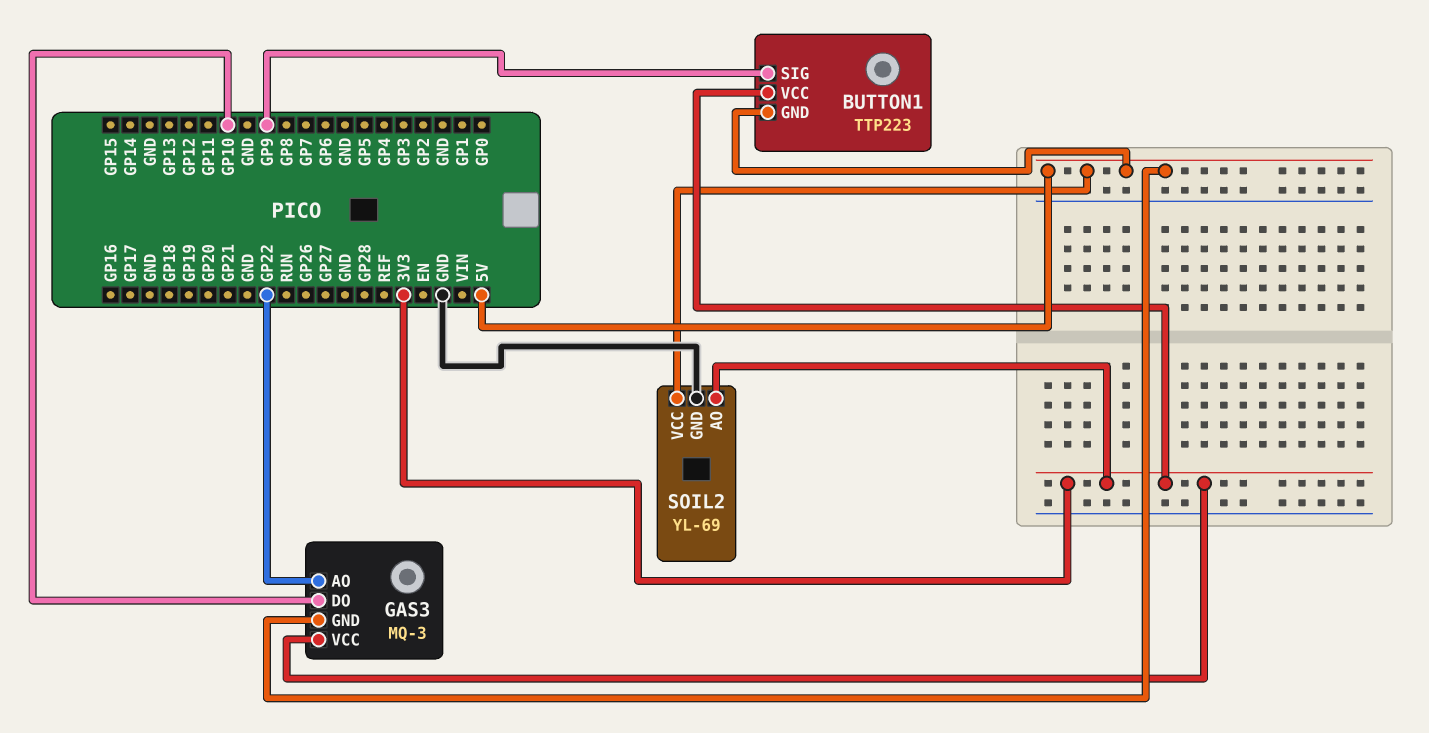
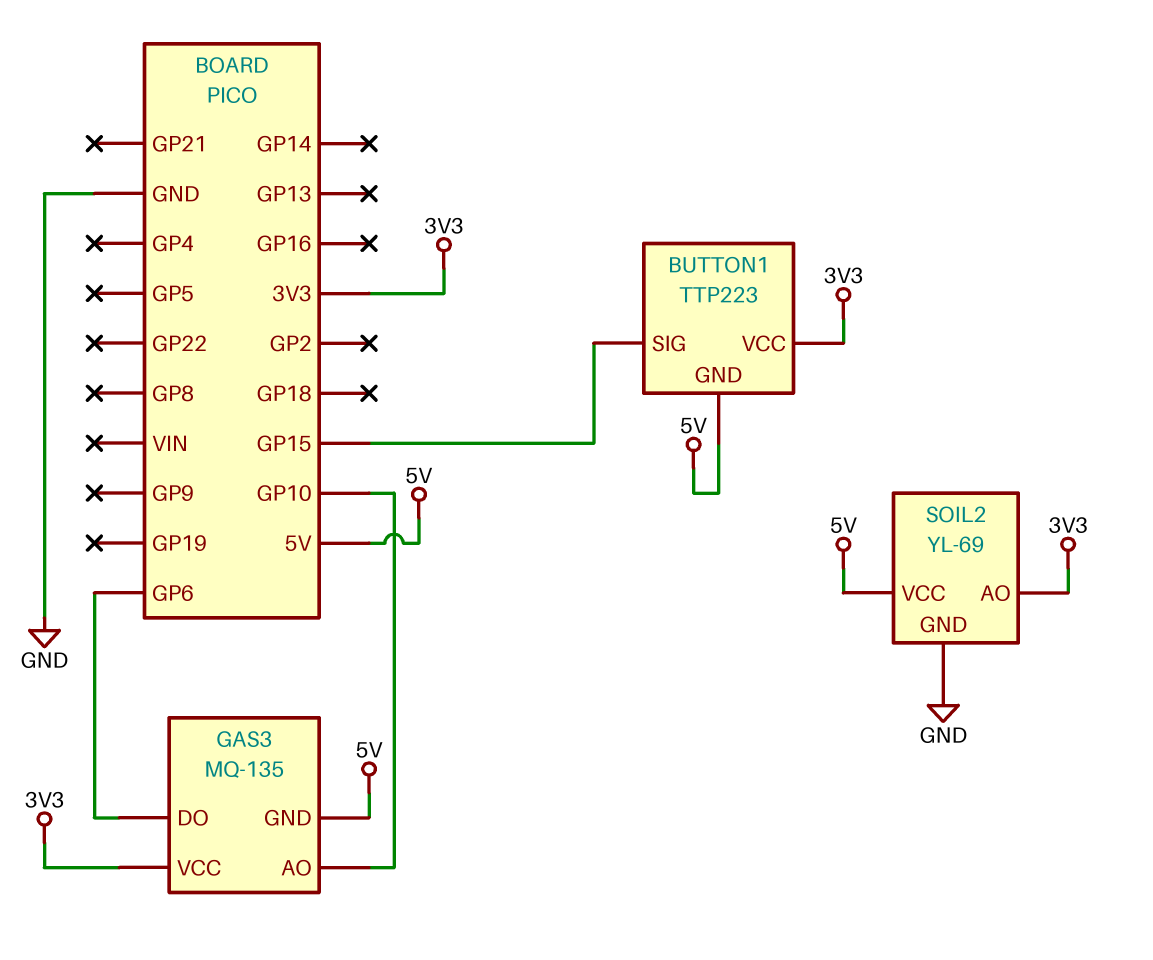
BUTTON1 pin SIG: GP9 -> GP15
GAS3: MQ-3 -> MQ-135
GAS3 pin AO: GP22 -> GP10
GAS3 pin DO: GP10 -> GP6

